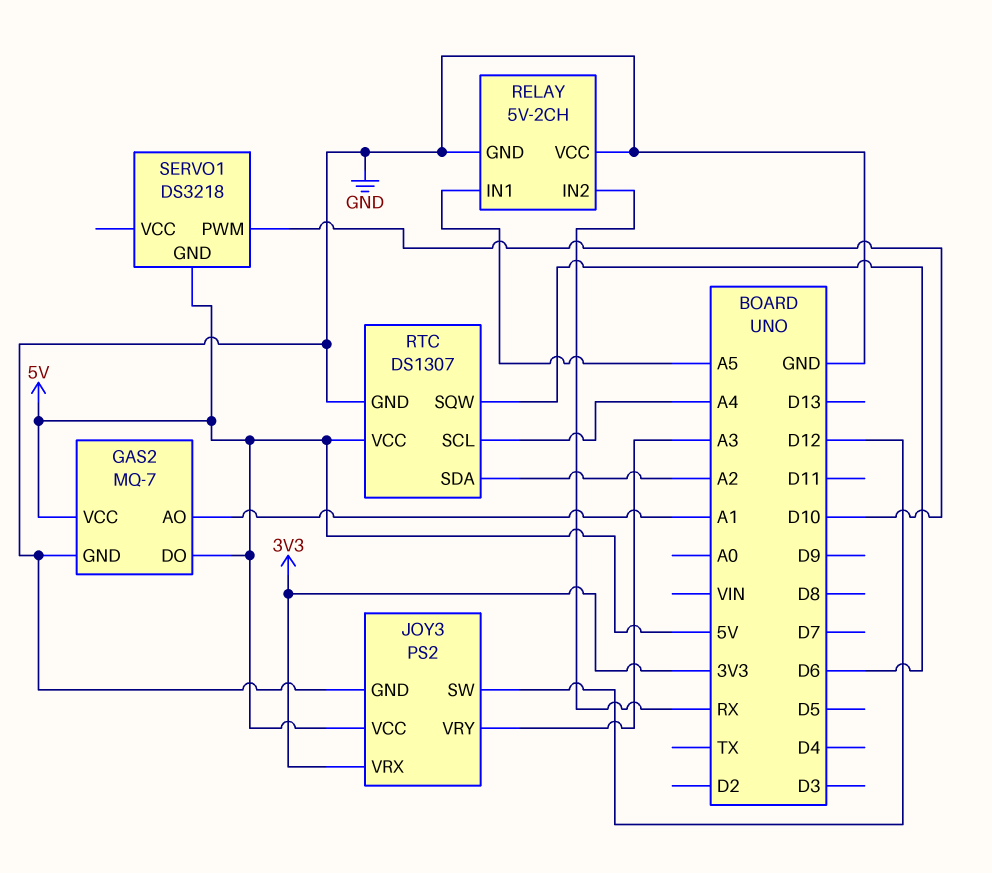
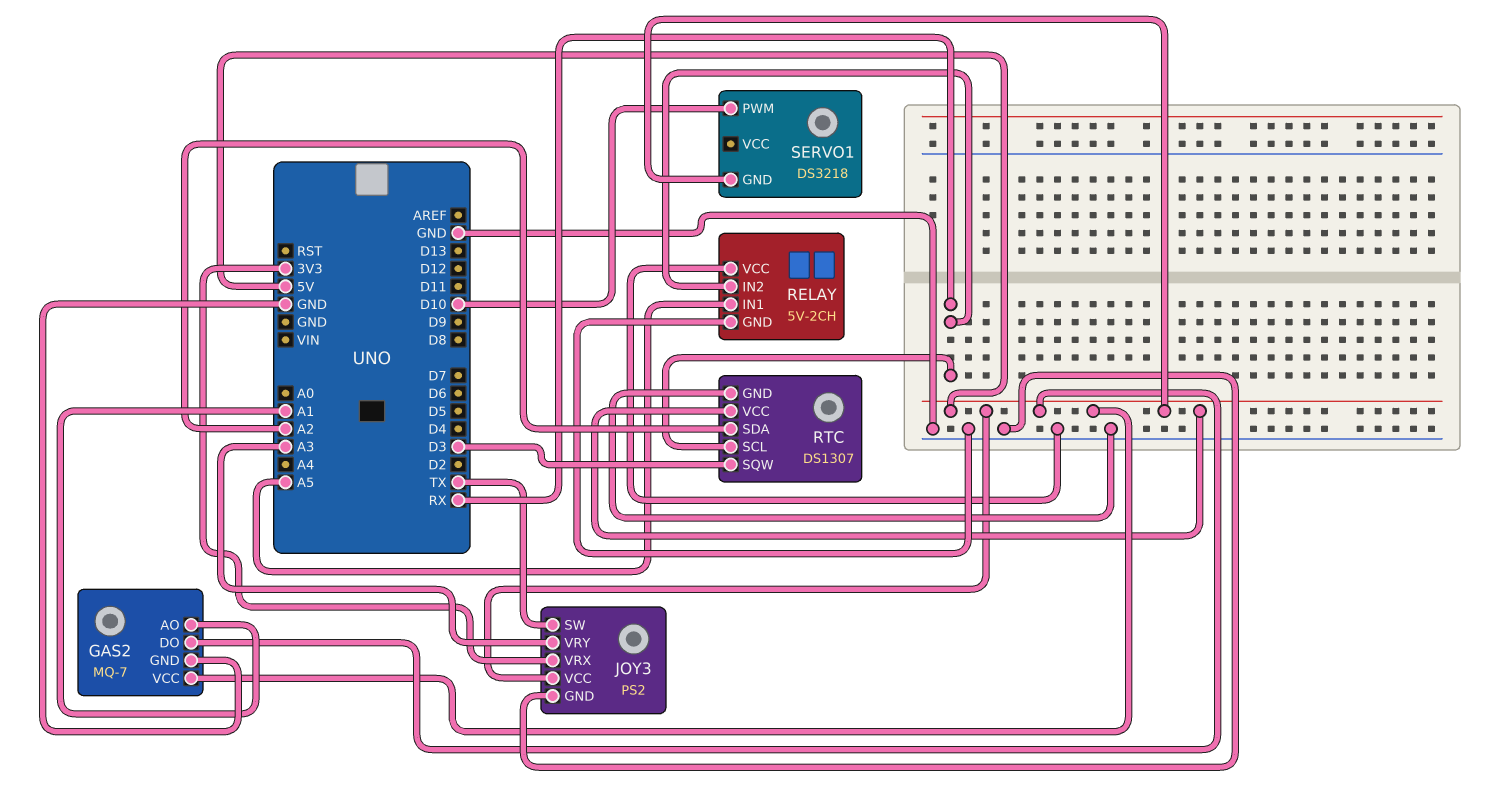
JOY3 pin SW: D12 -> TX
RTC pin SCL: A4 -> RX
RTC pin SQW: D6 -> D3

